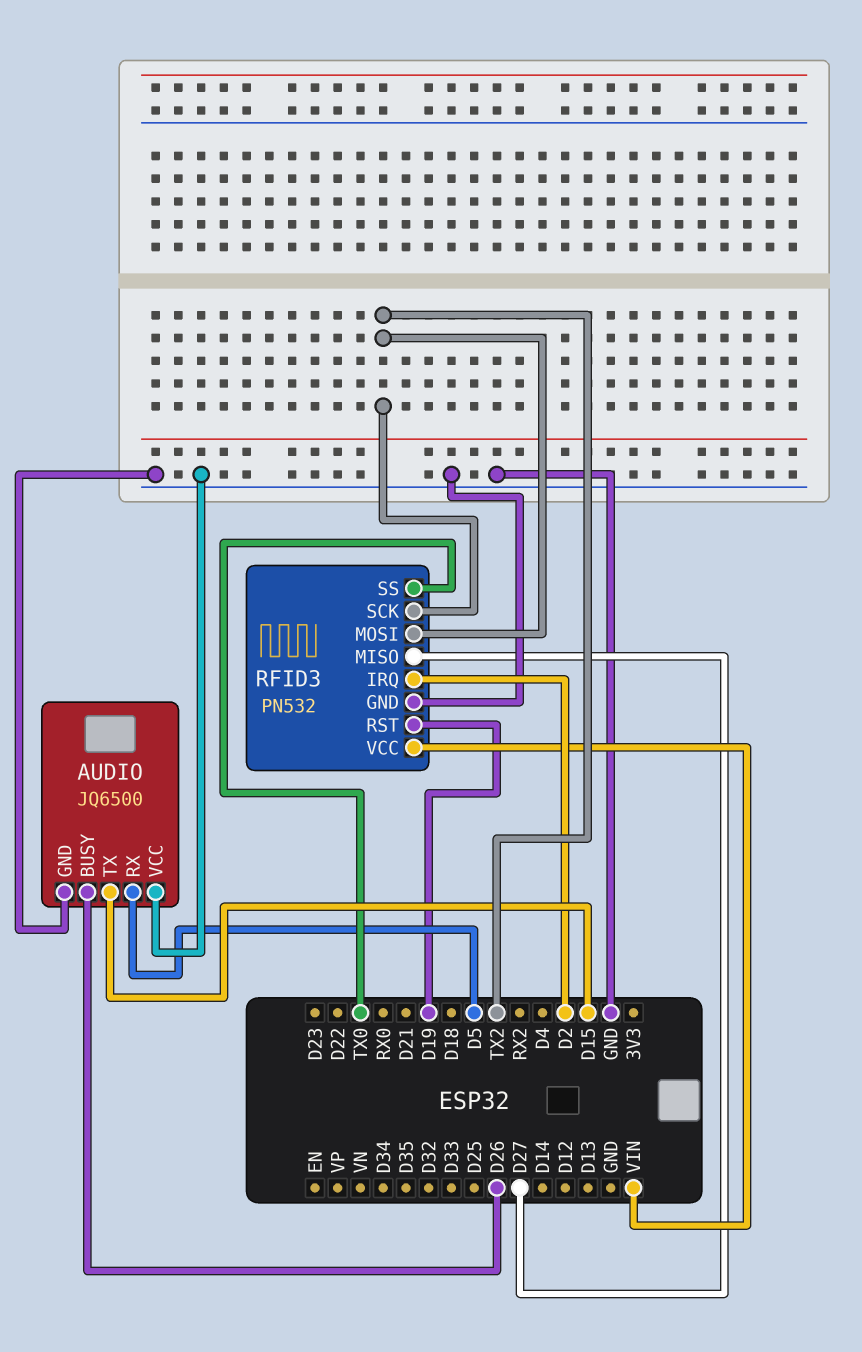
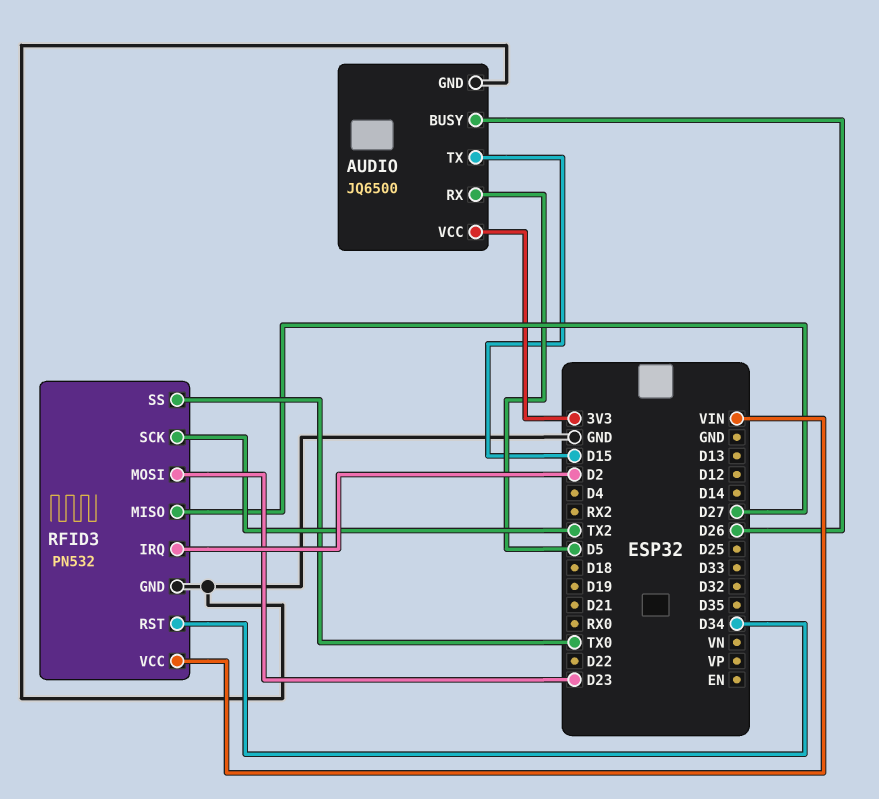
AUDIO pin VCC: GND -> 3V3
RFID3 pin MOSI: TX2 -> D23
RFID3 pin RST: D19 -> D34

